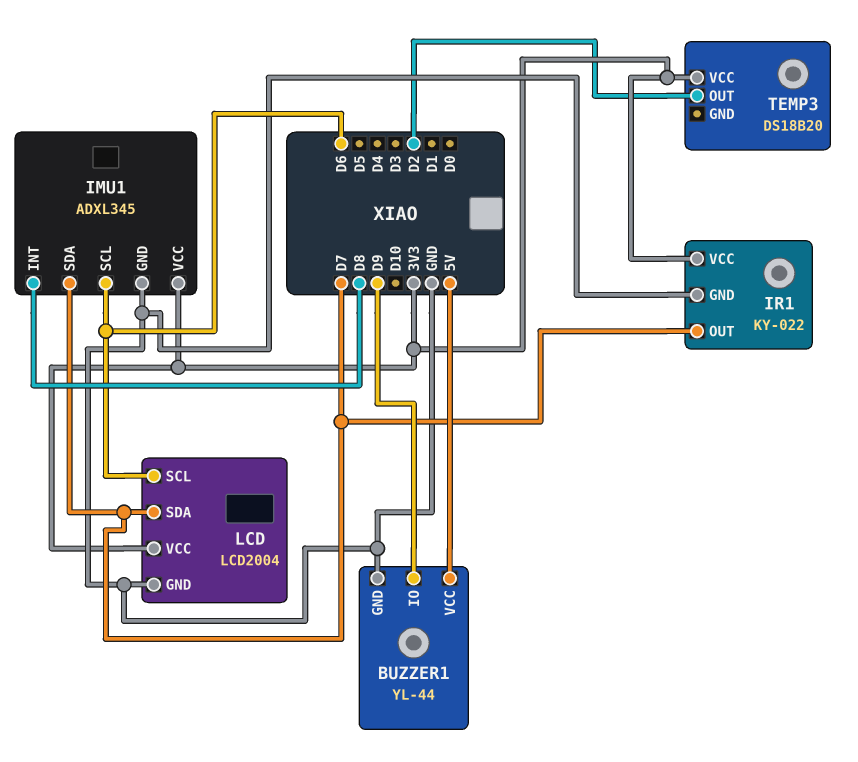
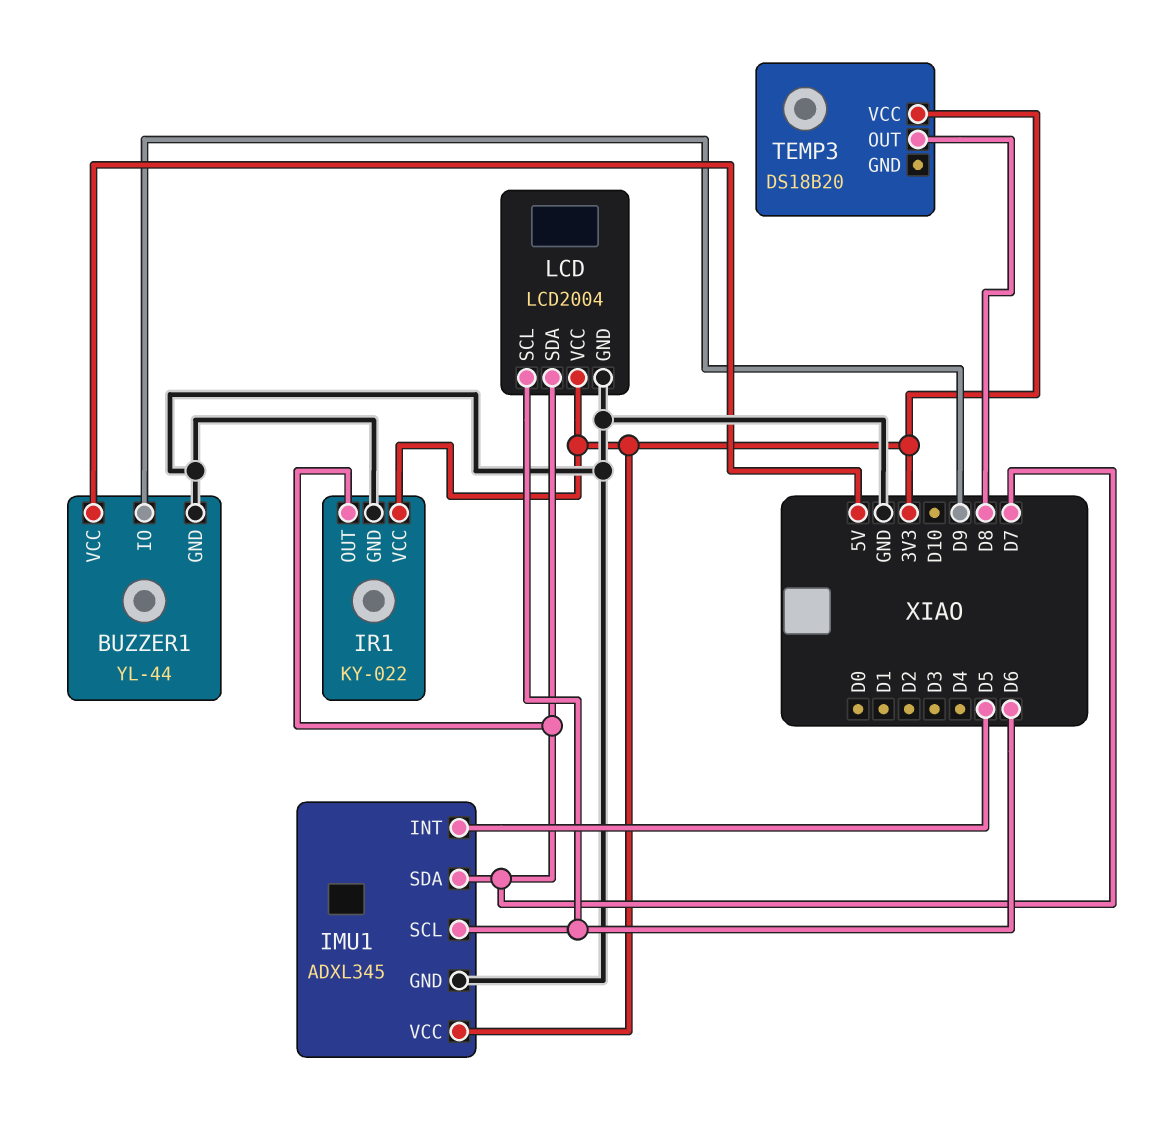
IMU1 pin INT: D8 -> D5
TEMP3 pin OUT: D2 -> D8

